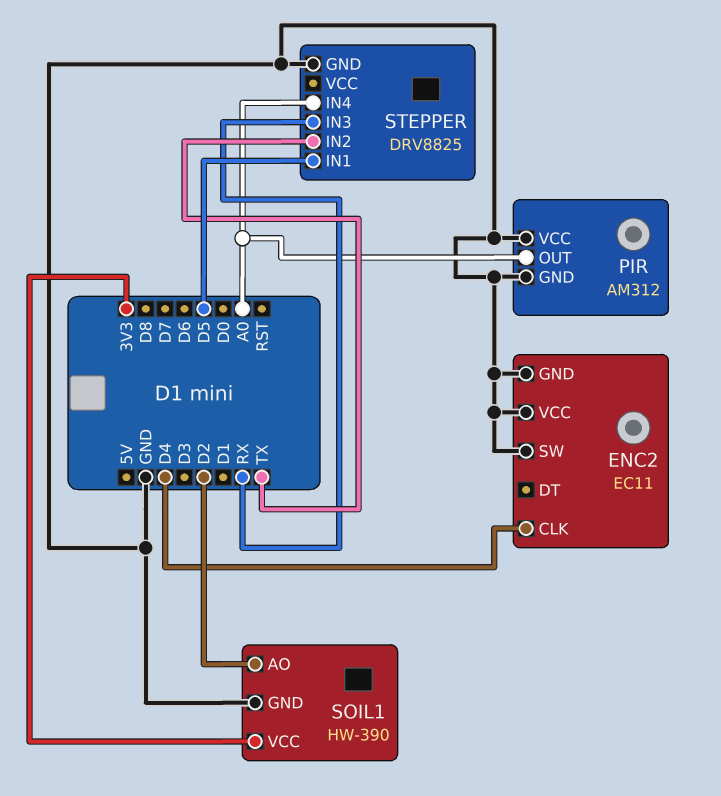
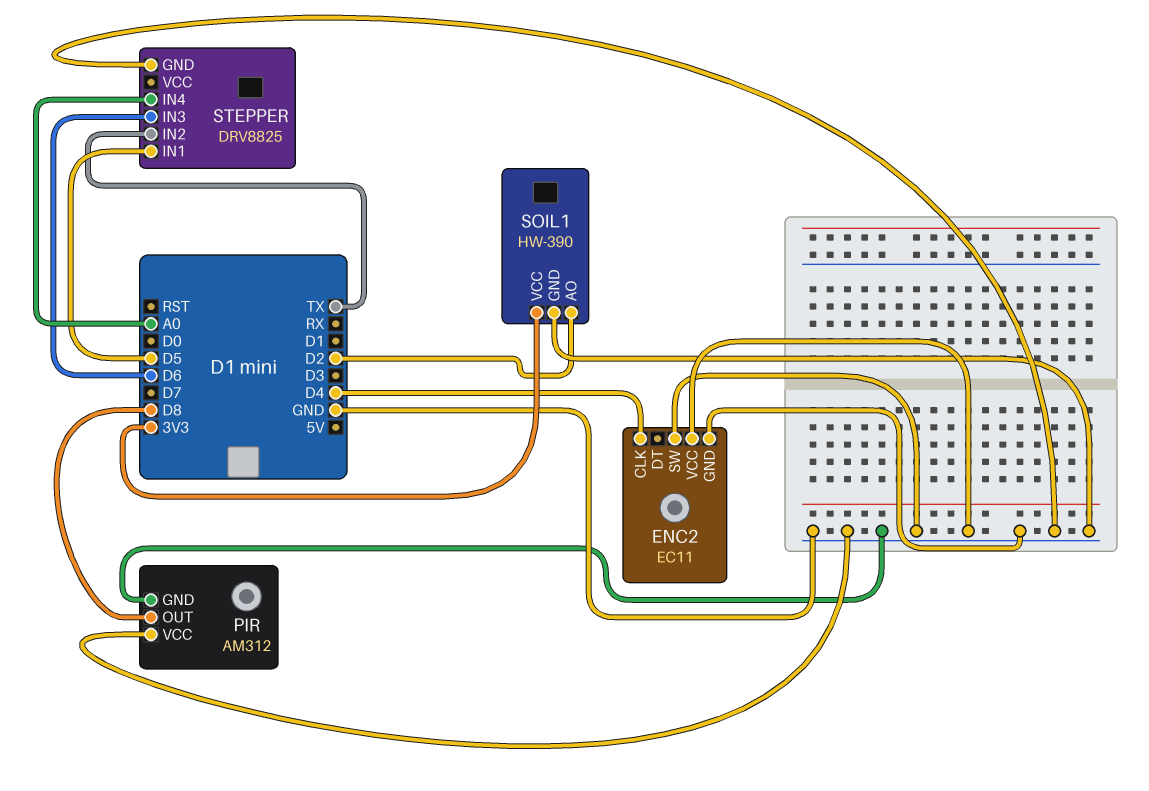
PIR pin OUT: A0 -> D8
STEPPER pin IN3: RX -> D6

